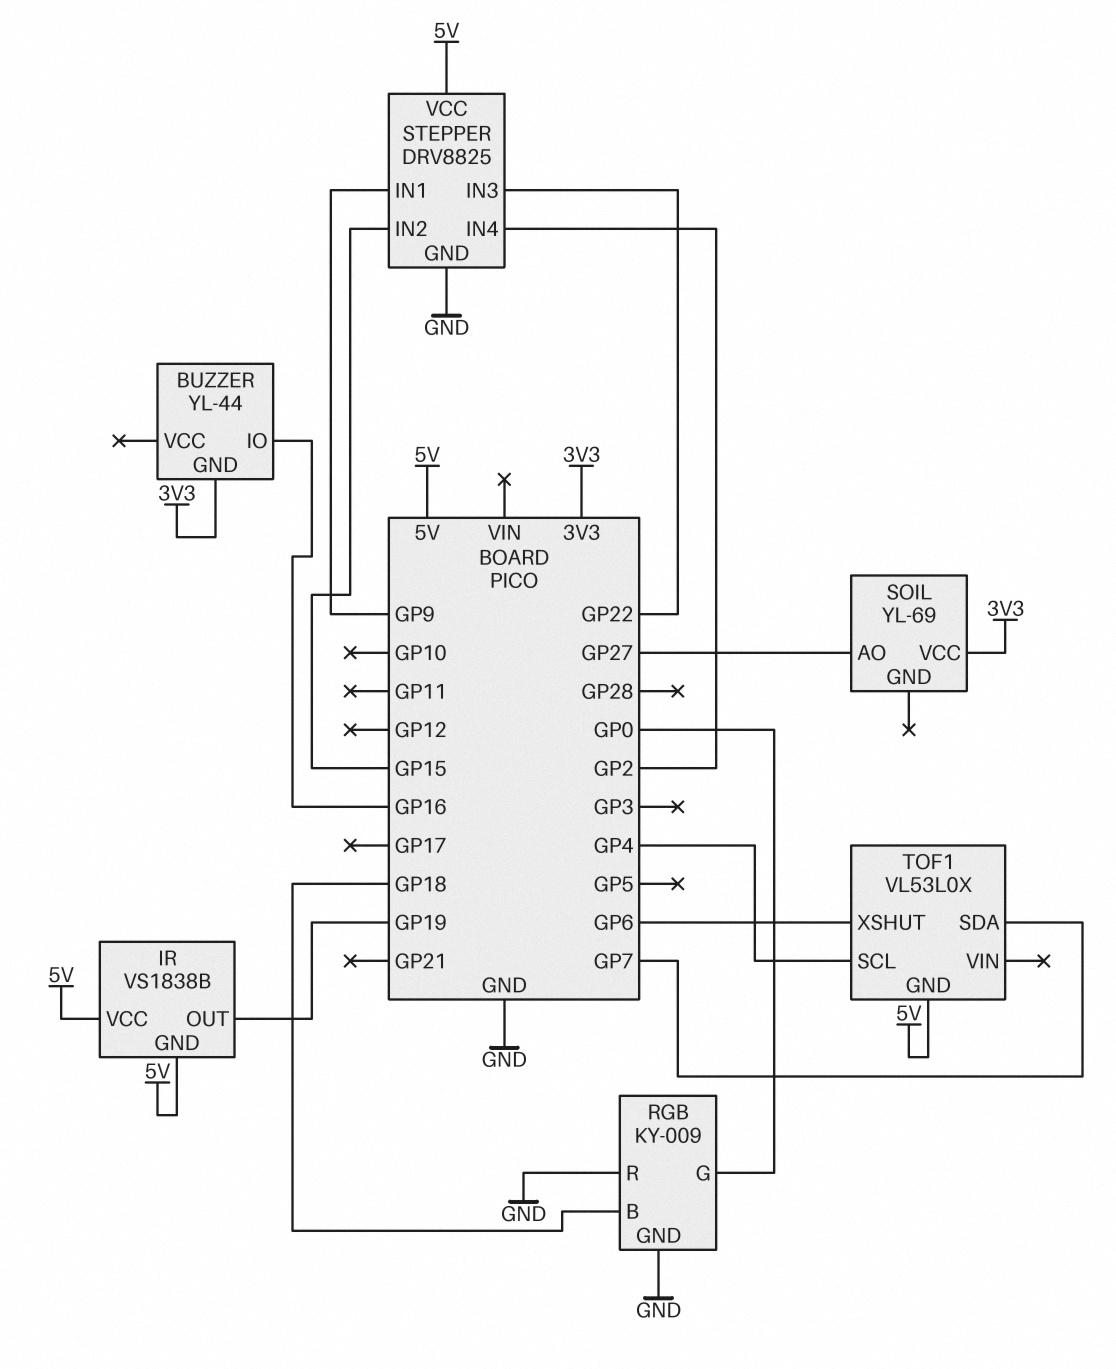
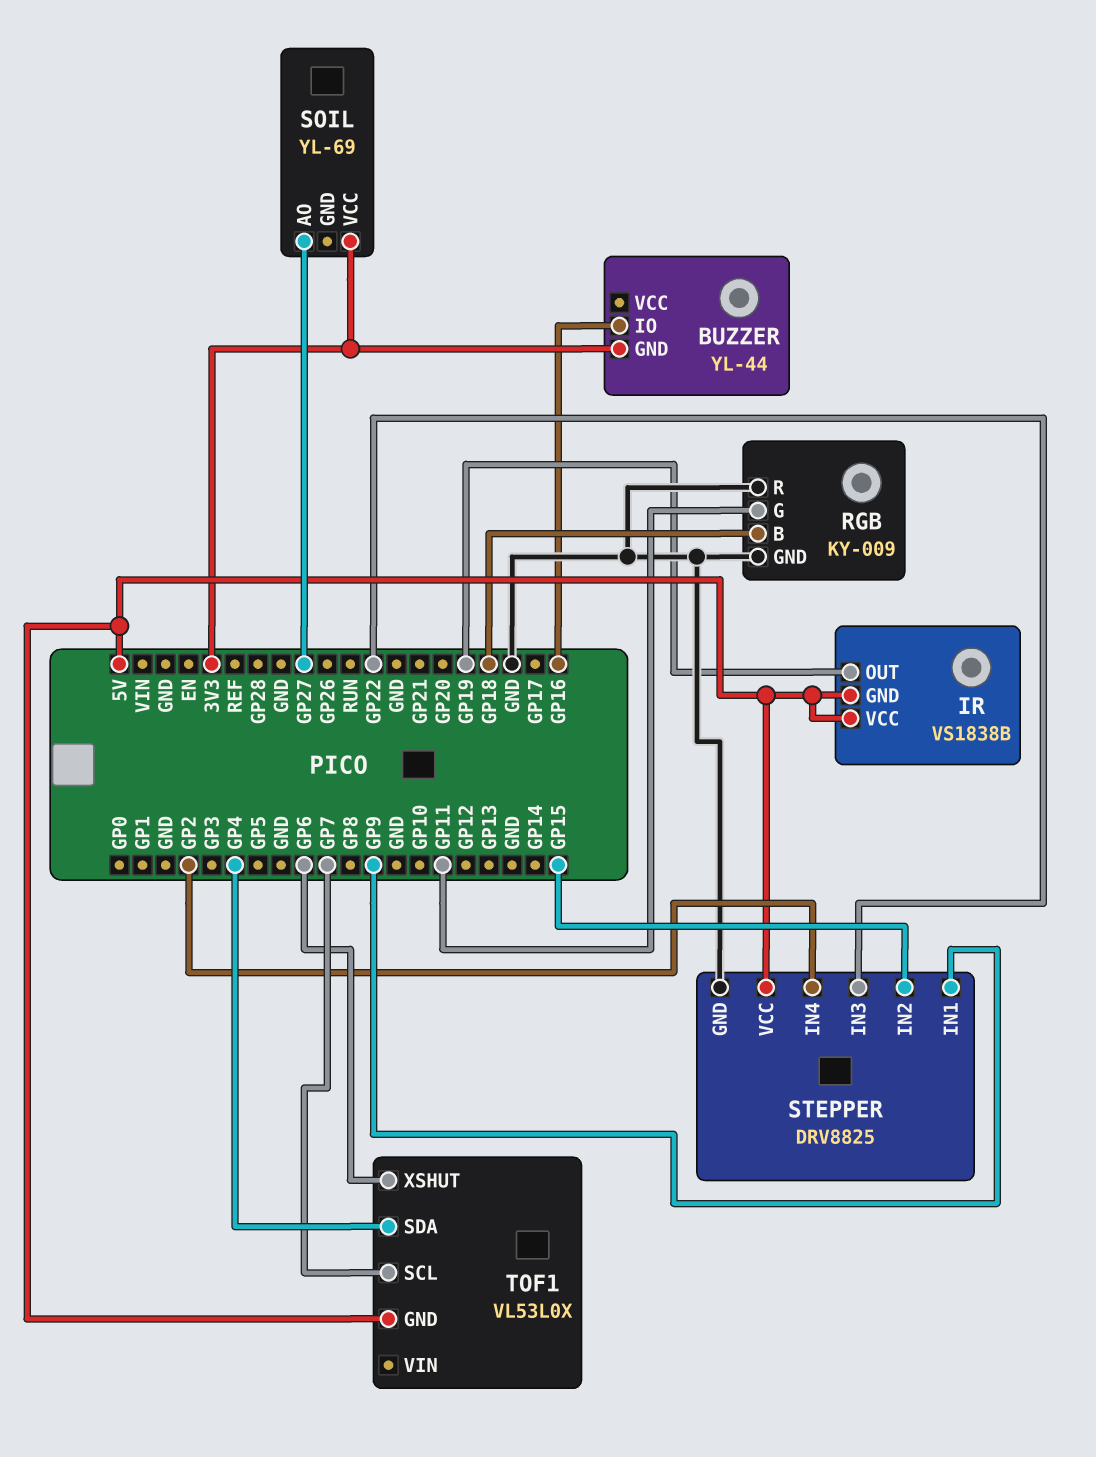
RGB pin G: GP0 -> GP11
TOF1 pin SCL: GP4 -> GP7
TOF1 pin SDA: GP7 -> GP4

